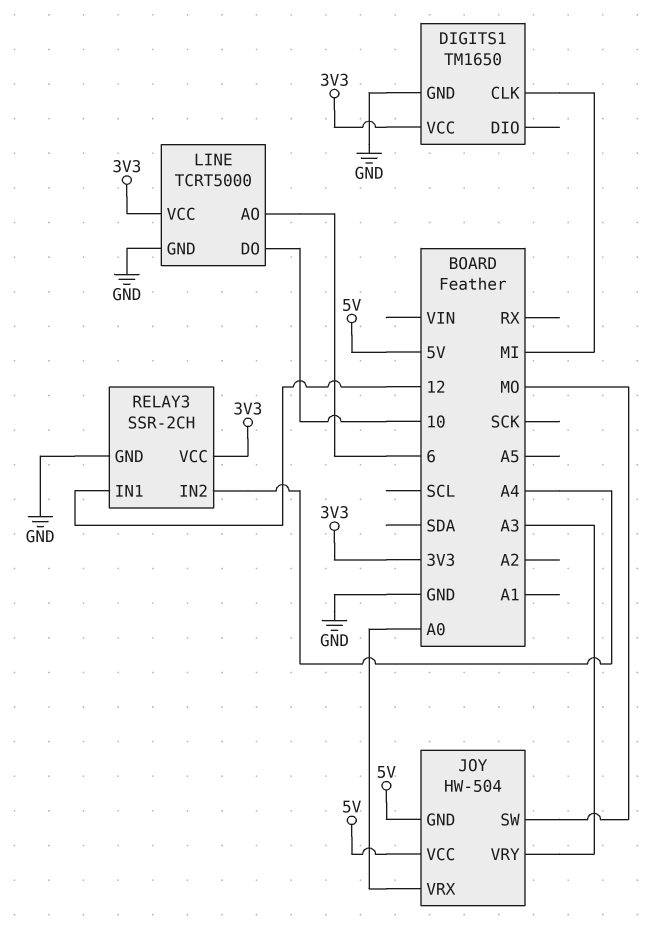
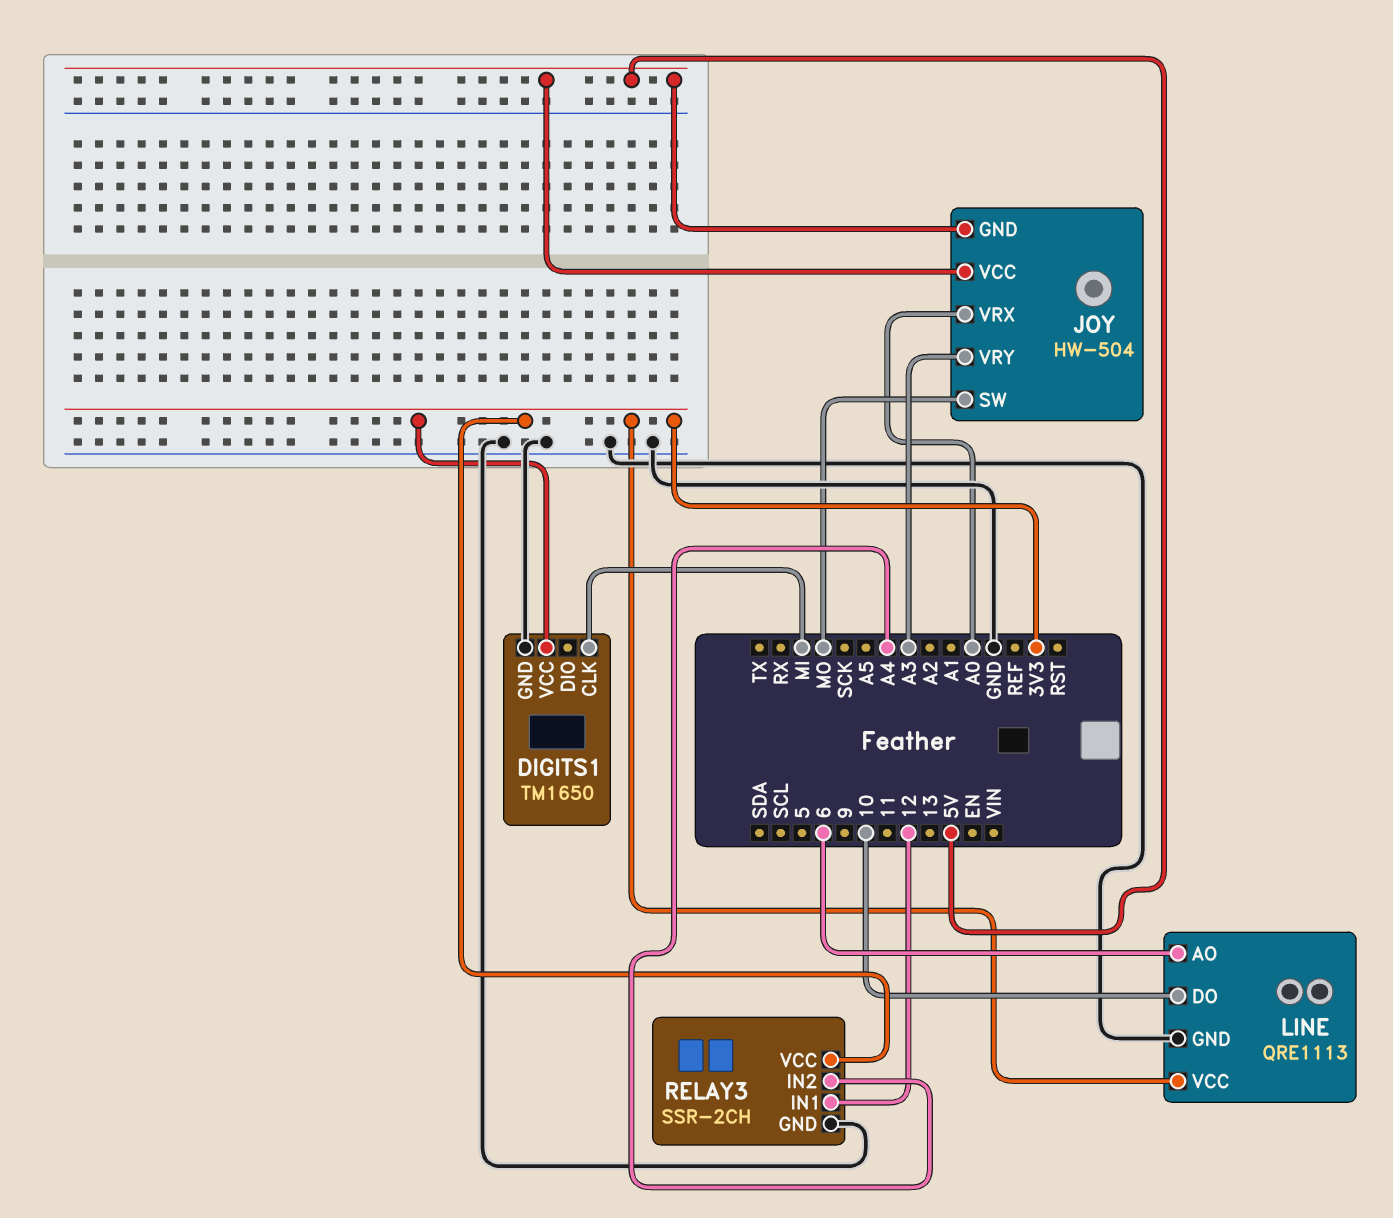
LINE: TCRT5000 -> QRE1113

